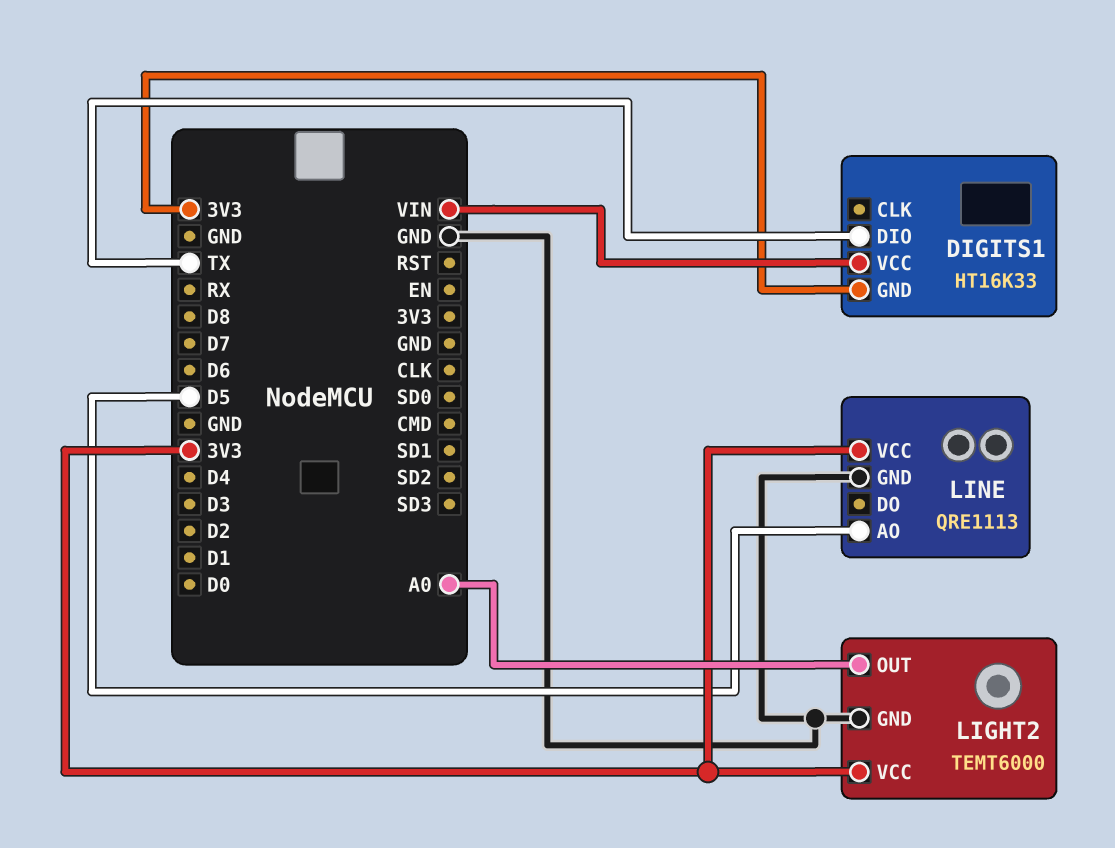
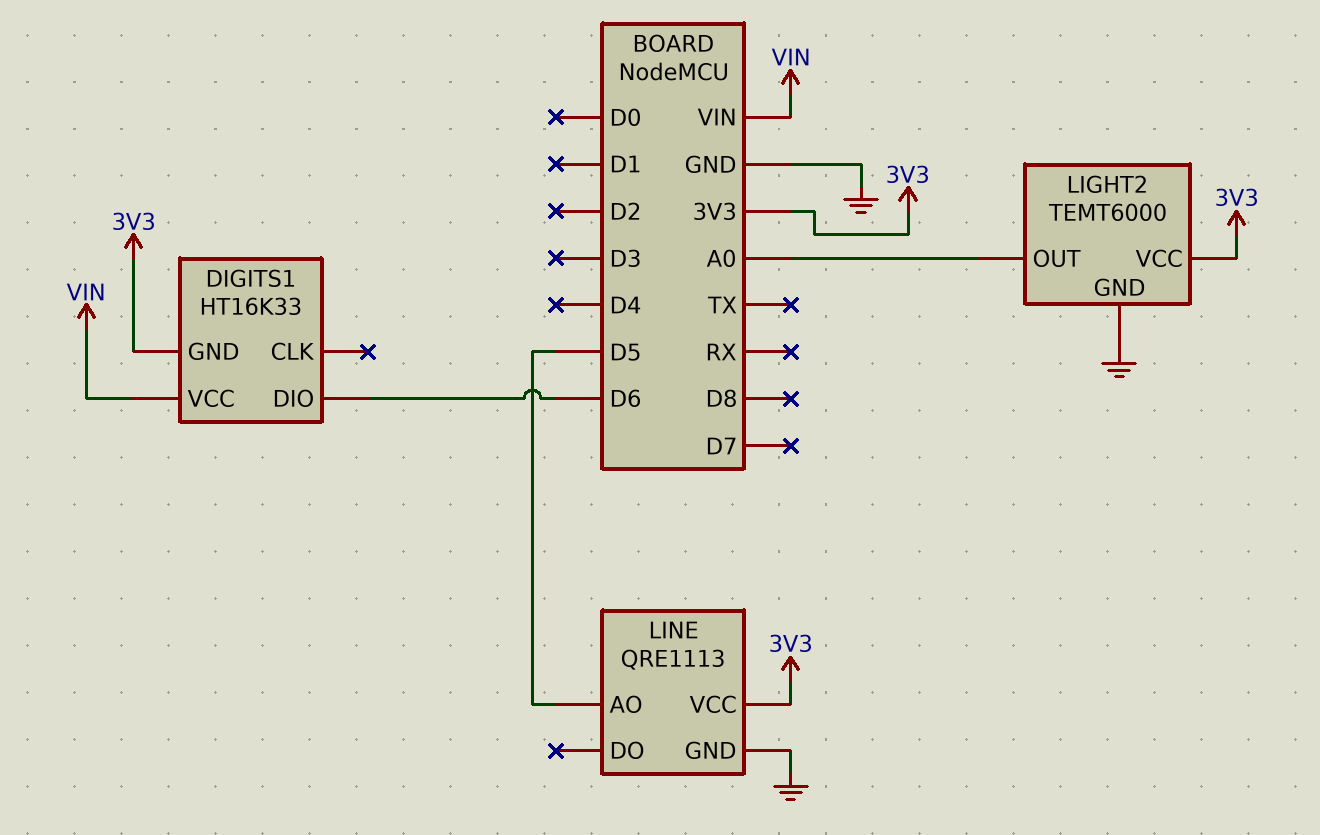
DIGITS1 pin DIO: TX -> D6

